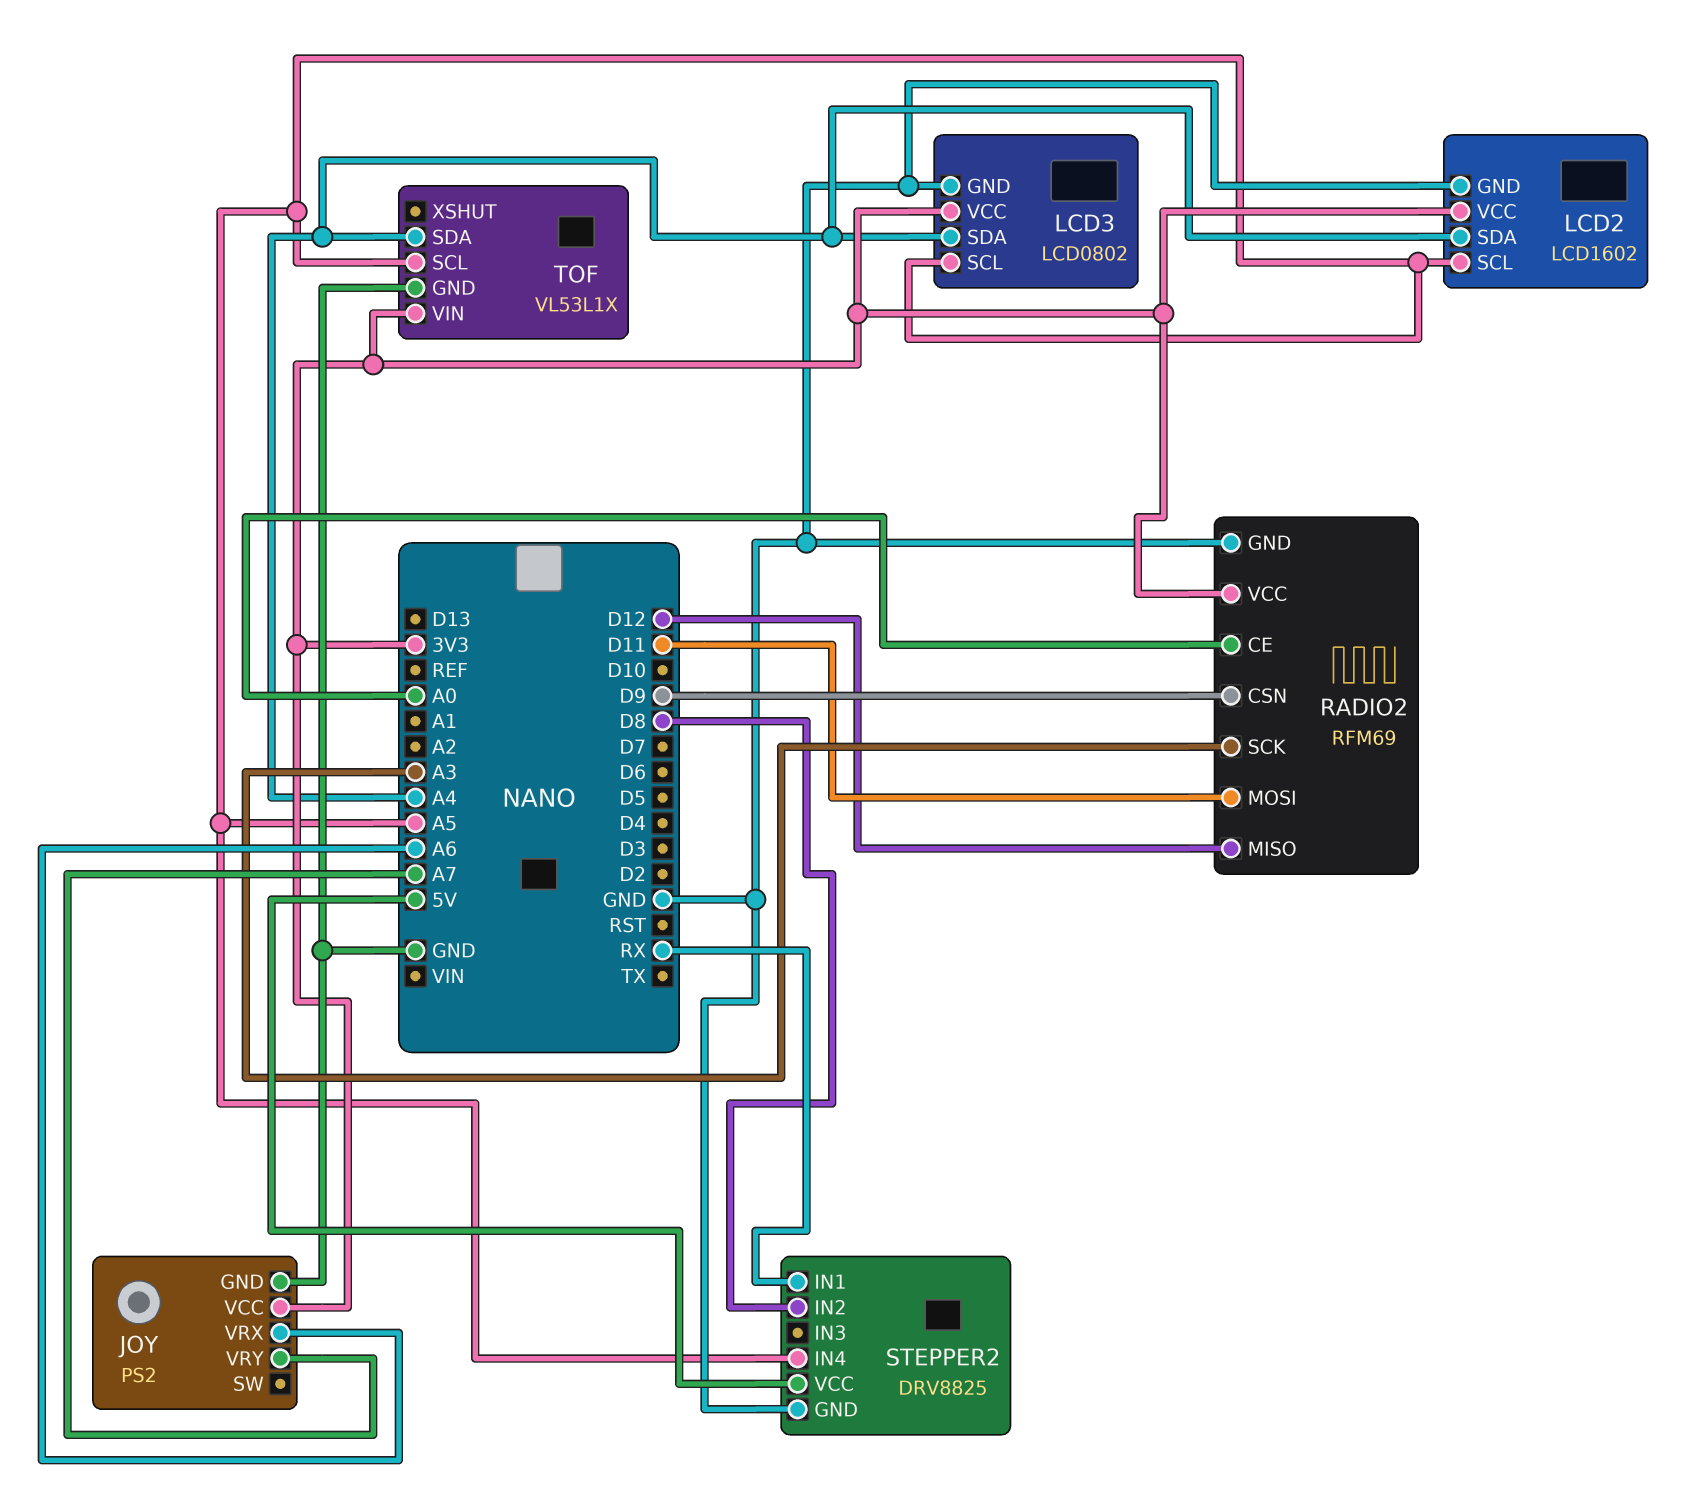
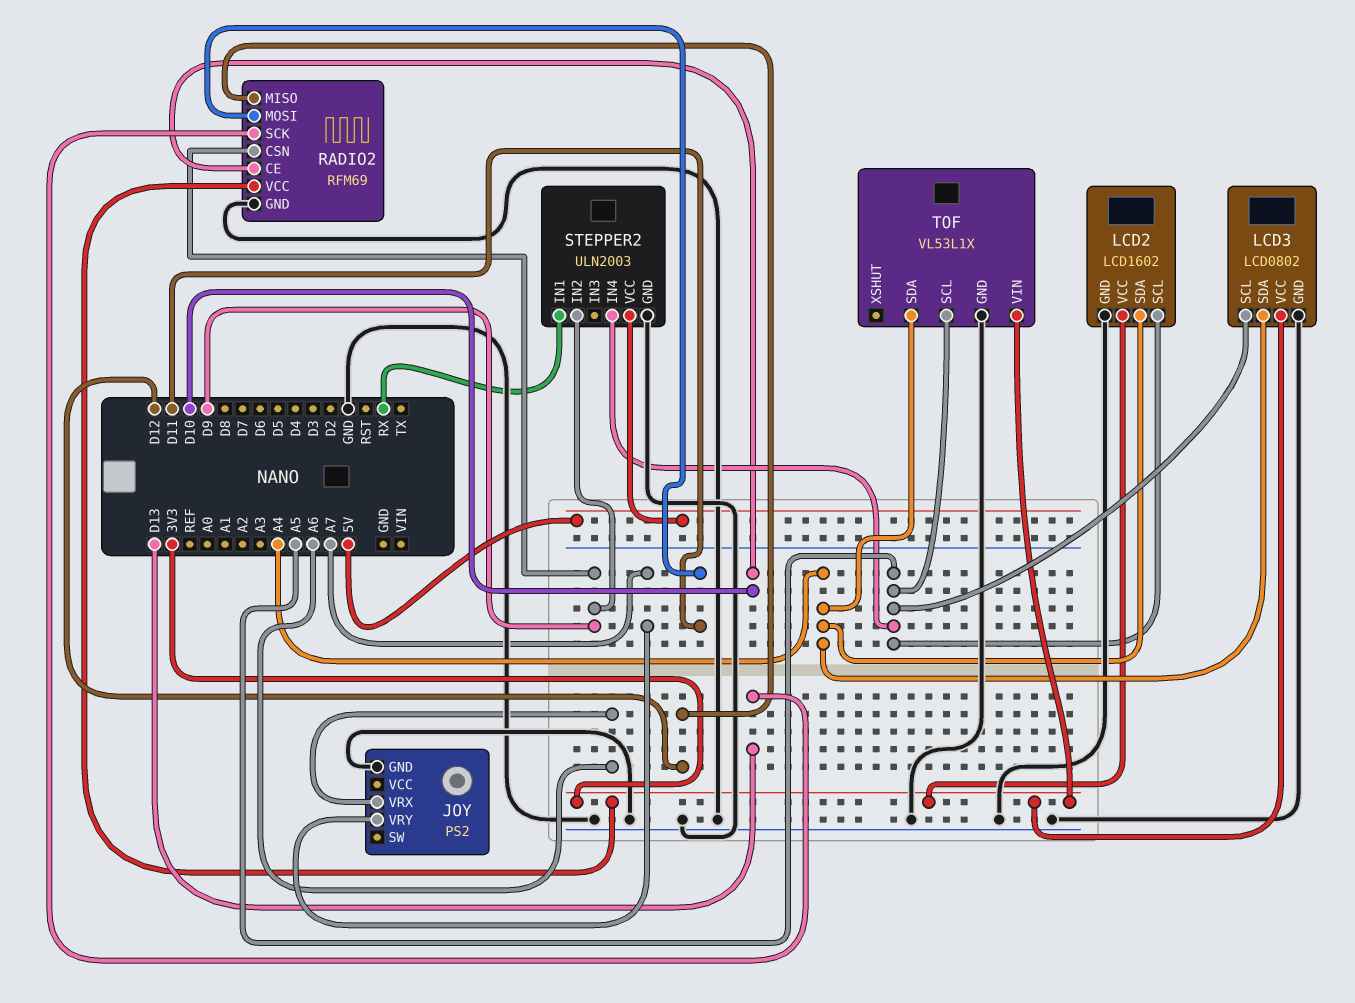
JOY pin VCC: 3V3 -> none
RADIO2 pin CE: A0 -> D10
RADIO2 pin SCK: A3 -> D13
STEPPER2: DRV8825 -> ULN2003
STEPPER2 pin IN2: D8 -> D9

